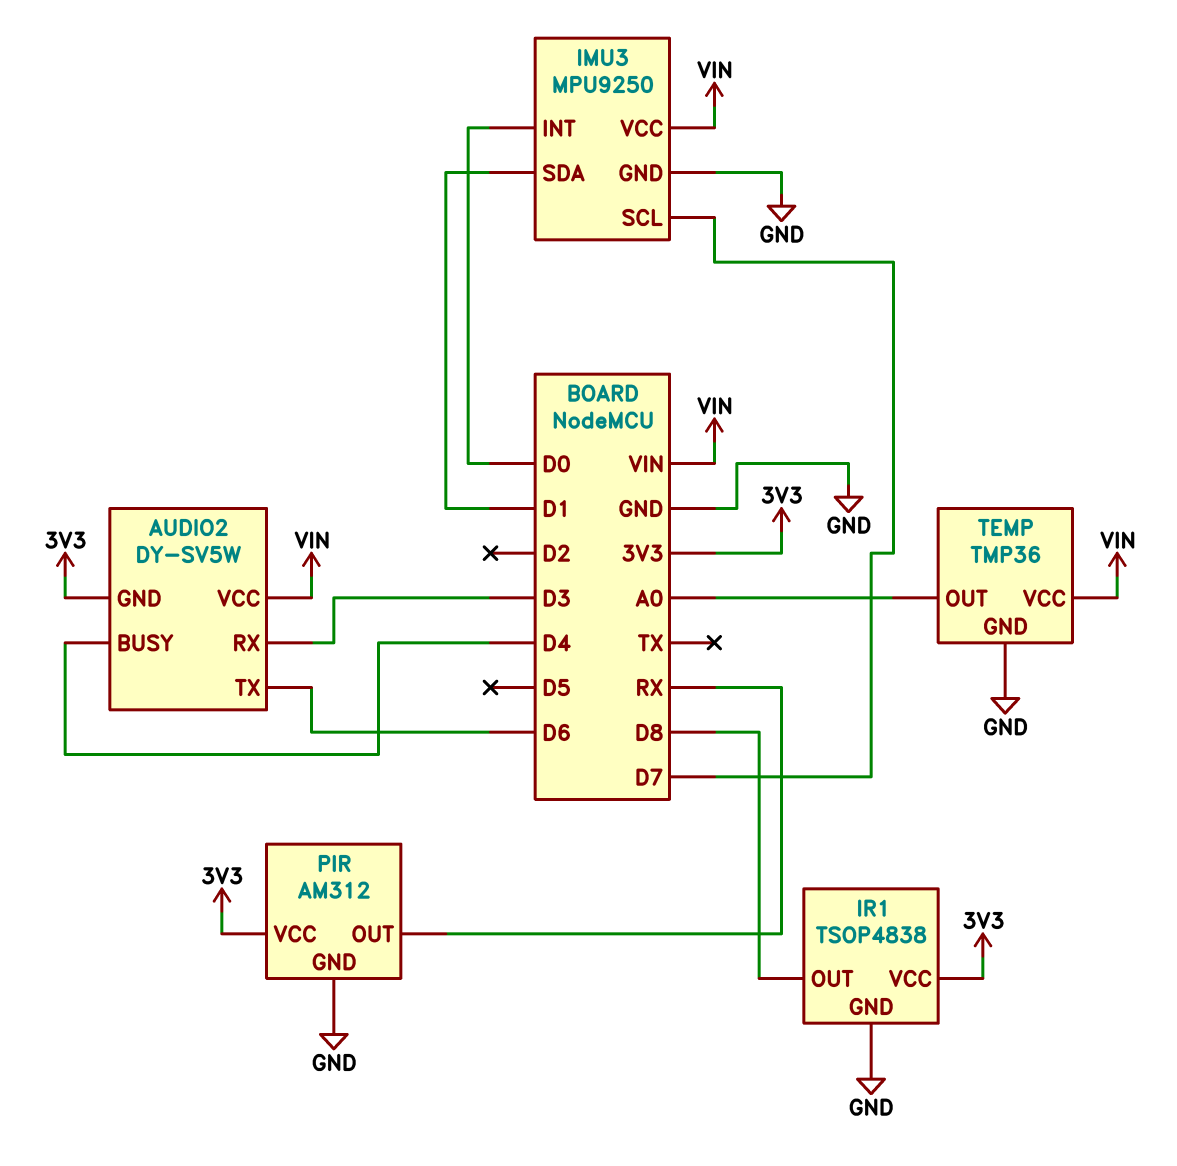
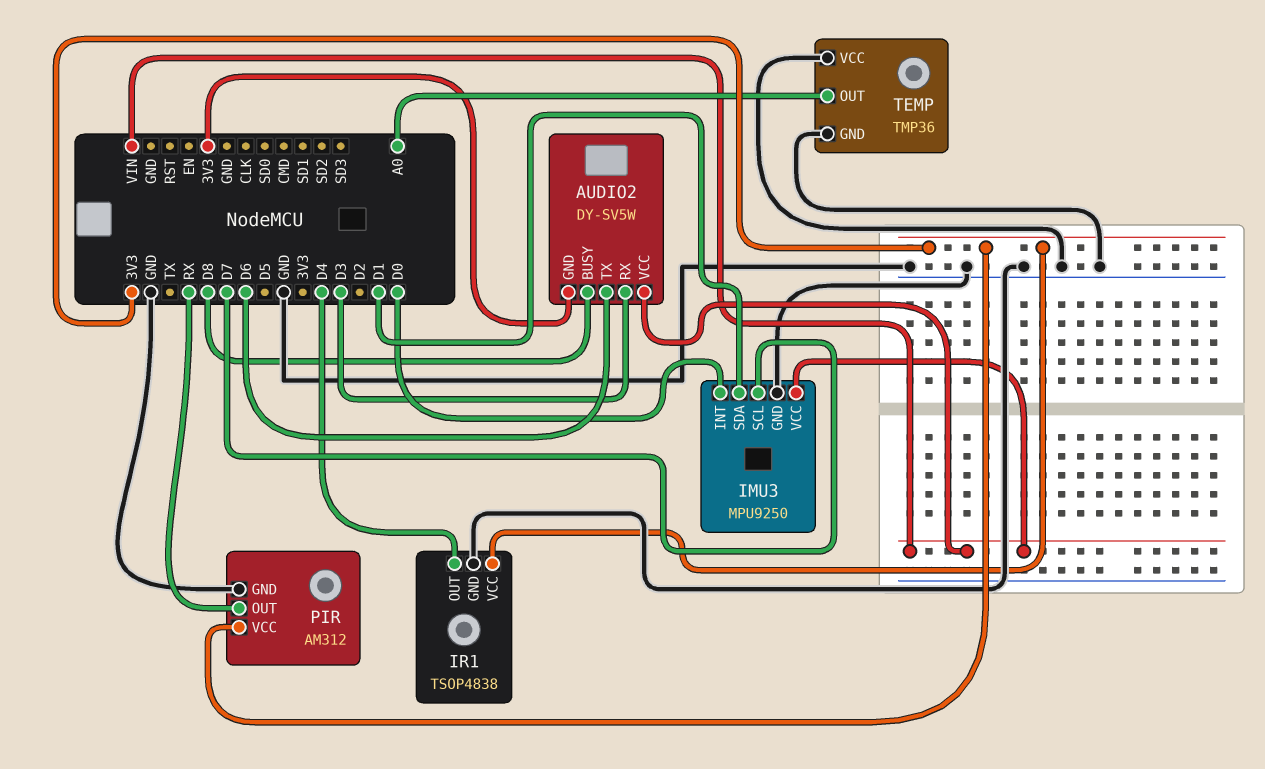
AUDIO2 pin BUSY: D4 -> D8
IR1 pin OUT: D8 -> D4
TEMP pin VCC: VIN -> GND

